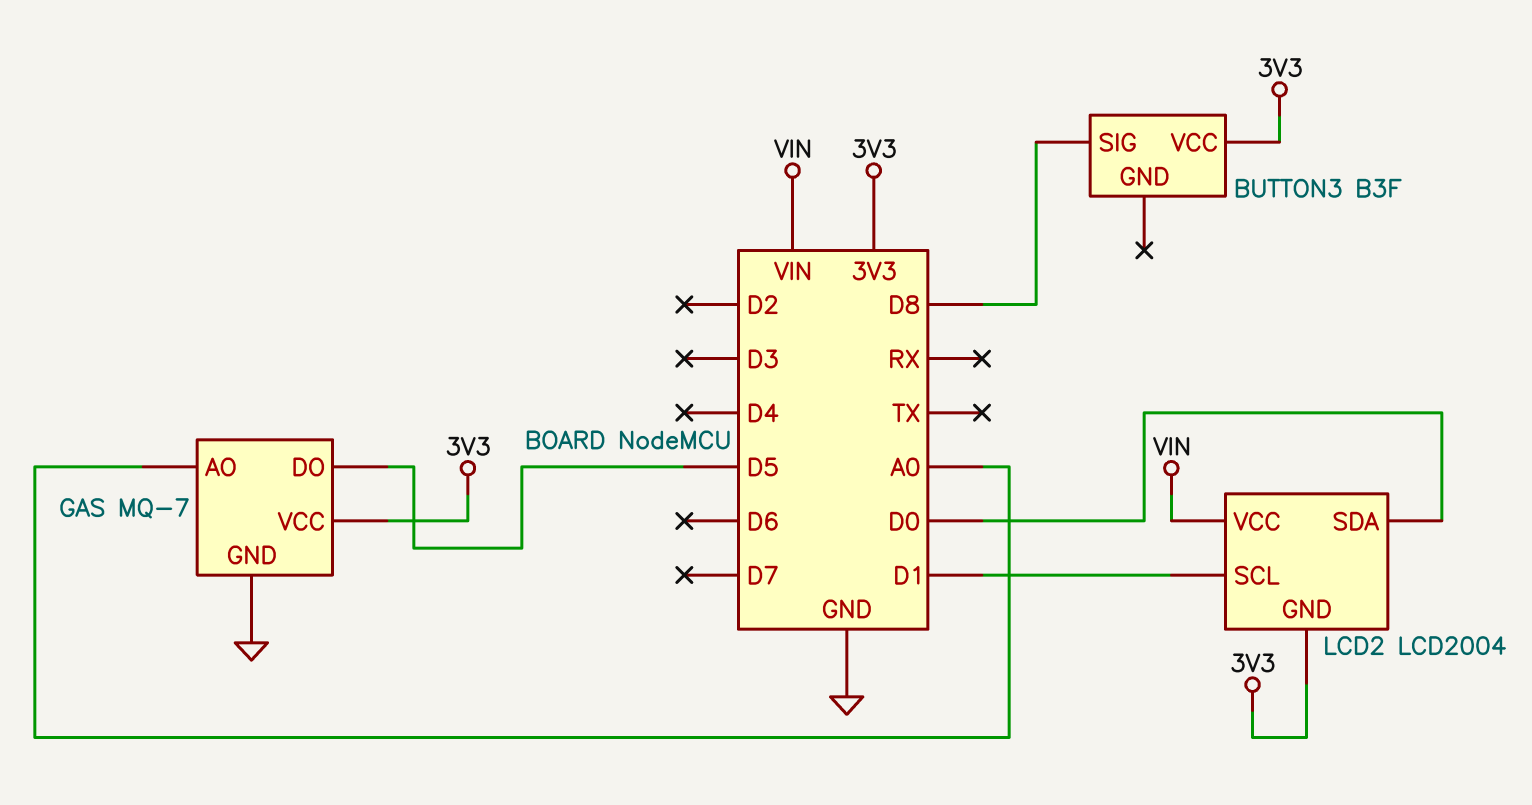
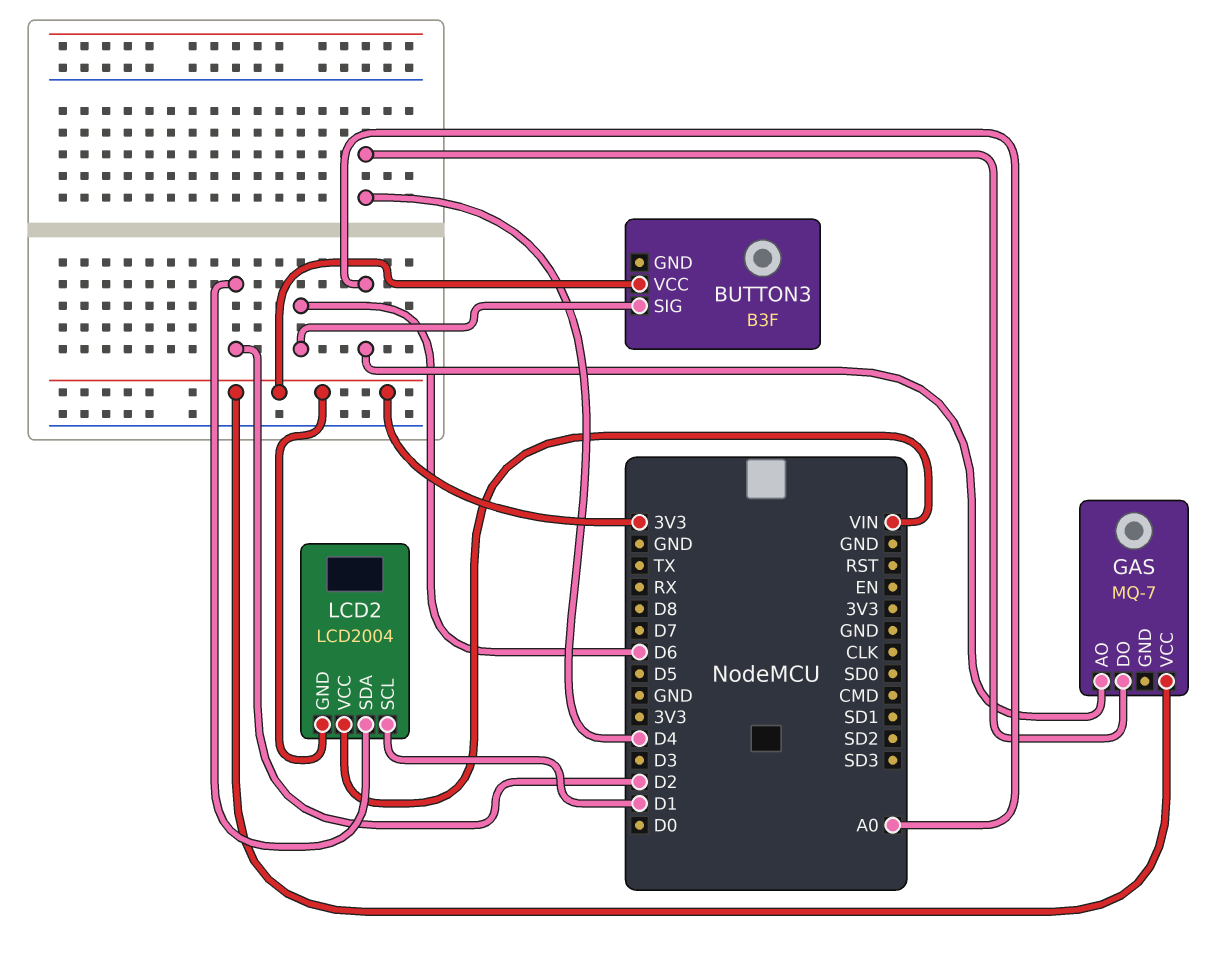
BUTTON3 pin SIG: D8 -> D6
GAS pin DO: D5 -> D4
GAS pin GND: GND -> none
LCD2 pin SDA: D0 -> D2

